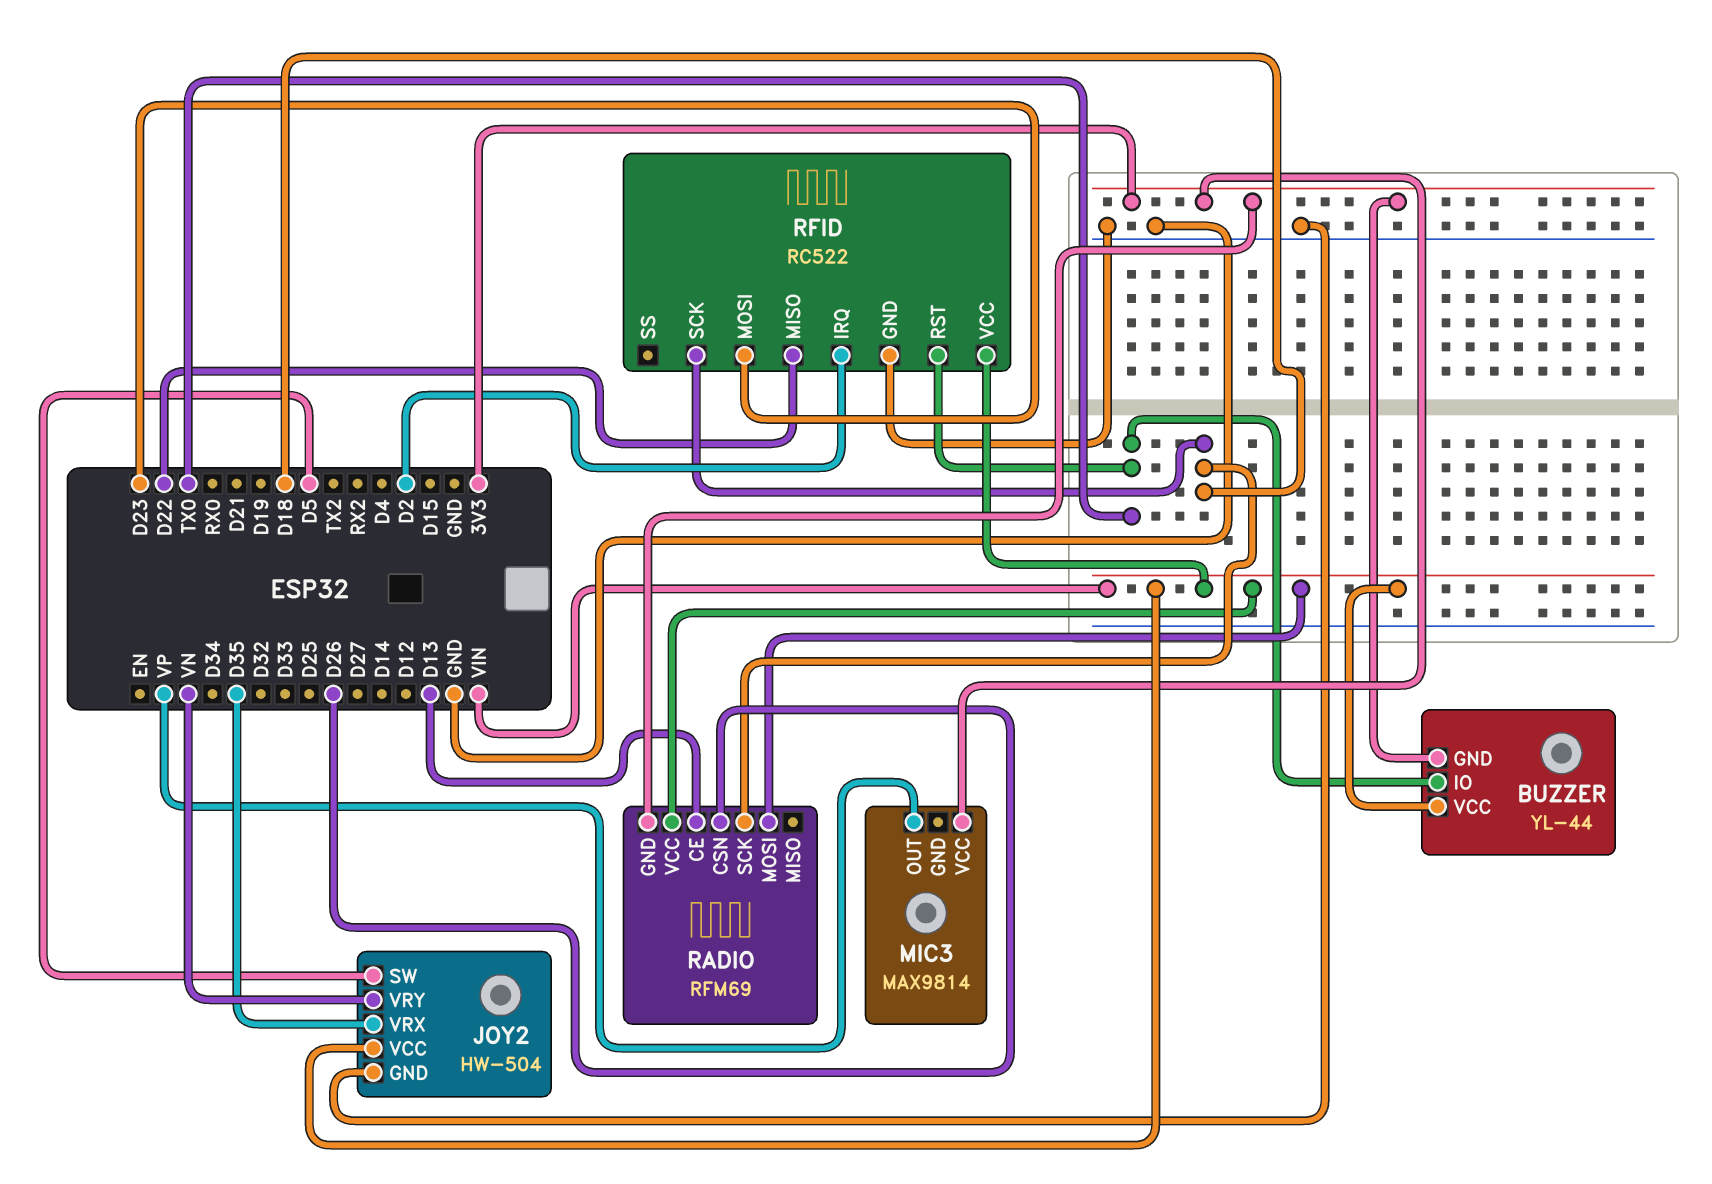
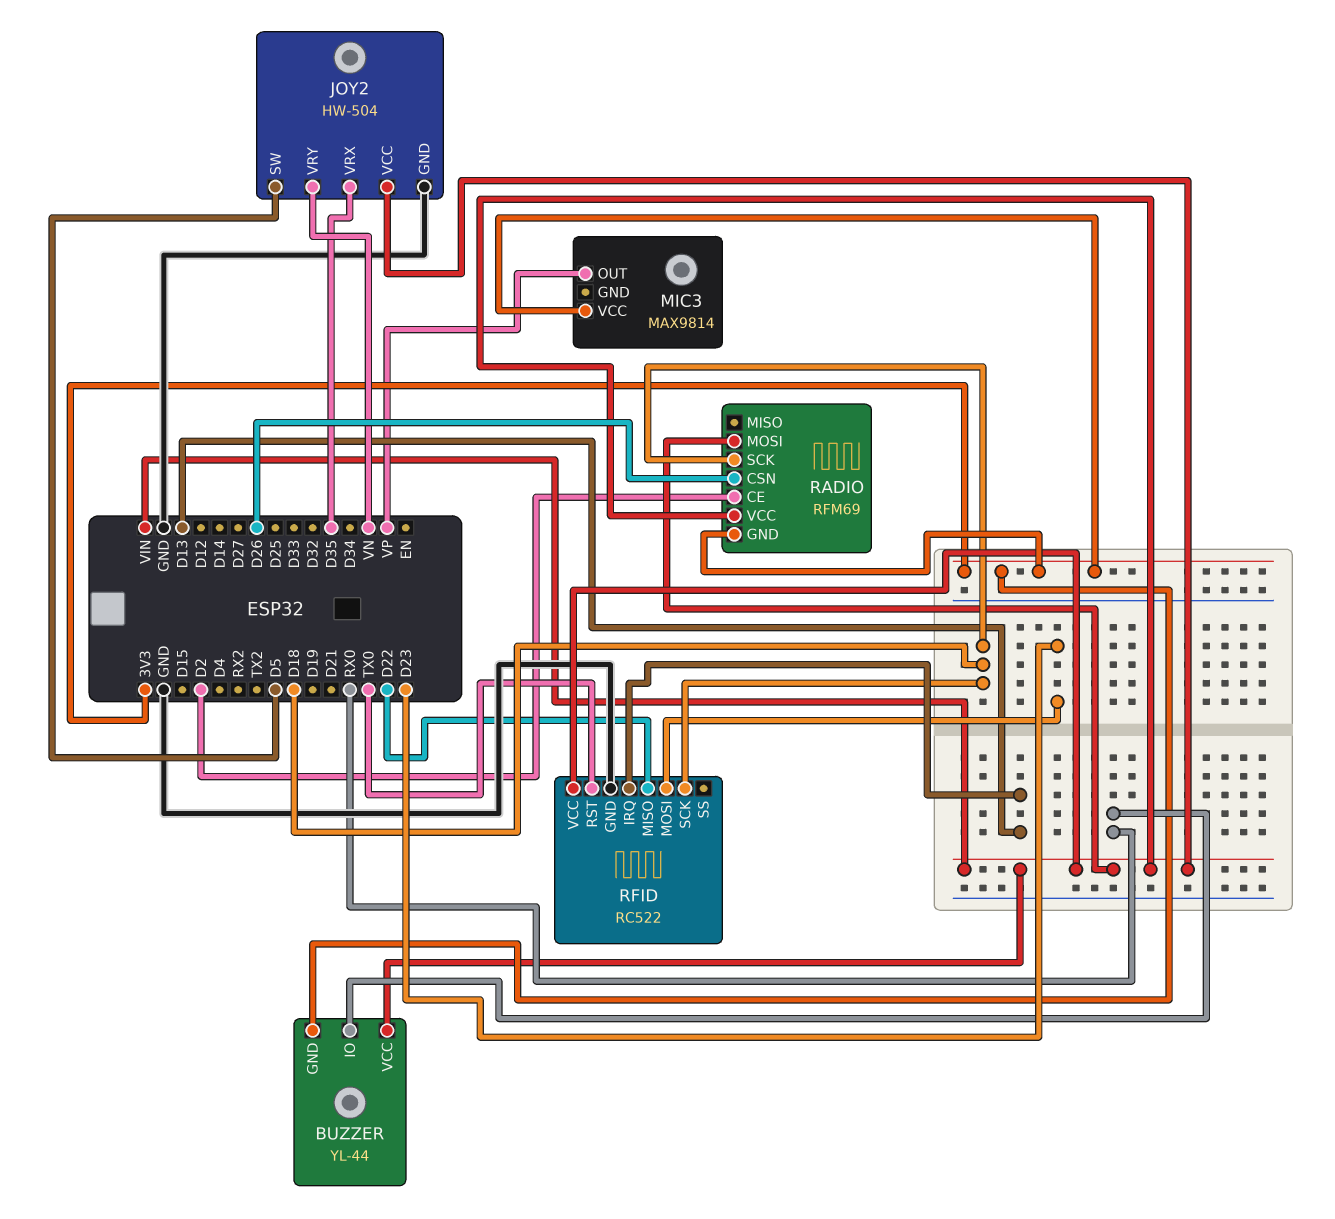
BUZZER pin IO: TX0 -> RX0
RADIO pin CE: D13 -> D2
RFID pin IRQ: D2 -> D13

